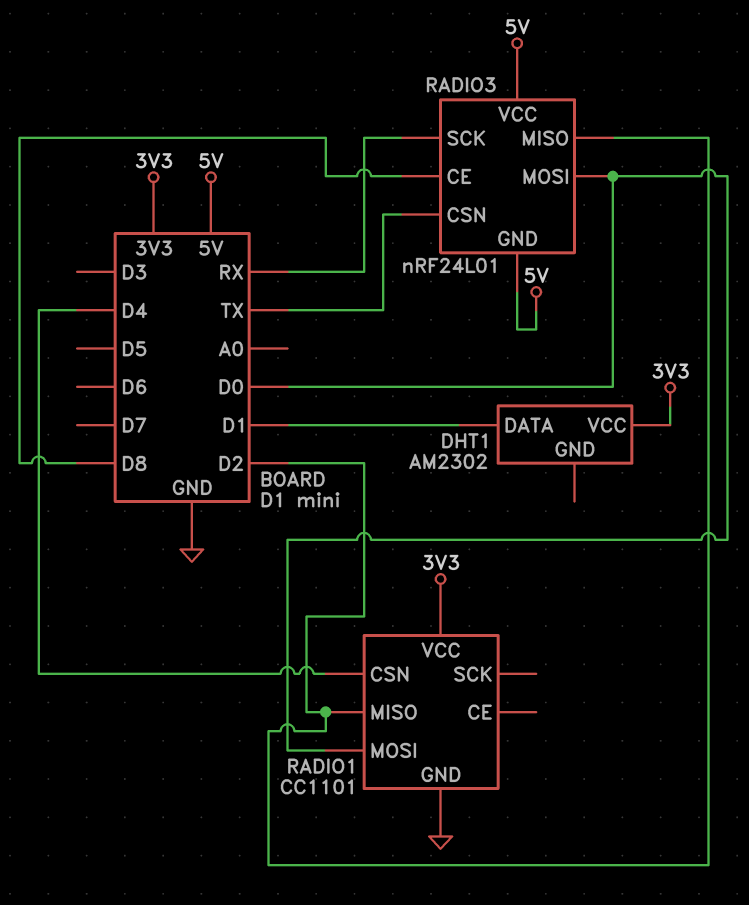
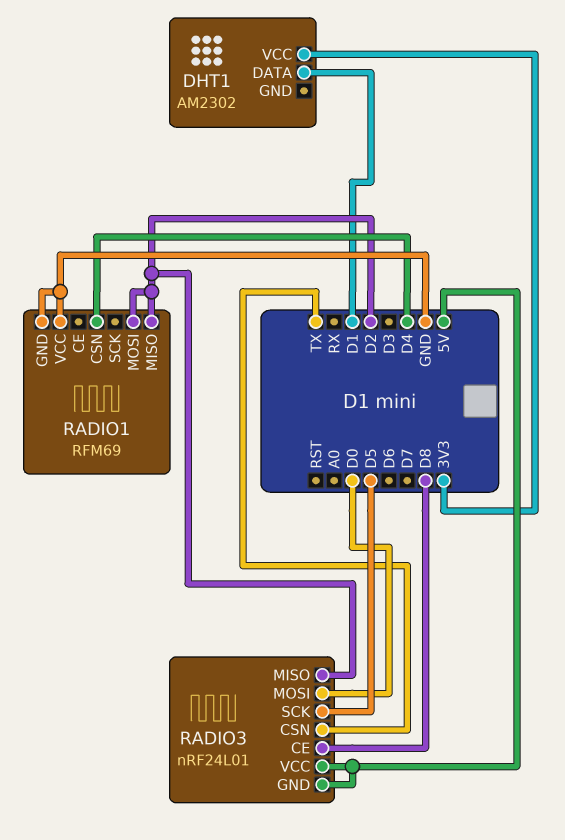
RADIO1: CC1101 -> RFM69
RADIO1 pin MOSI: D0 -> D2
RADIO1 pin VCC: 3V3 -> GND
RADIO3 pin SCK: RX -> D5

